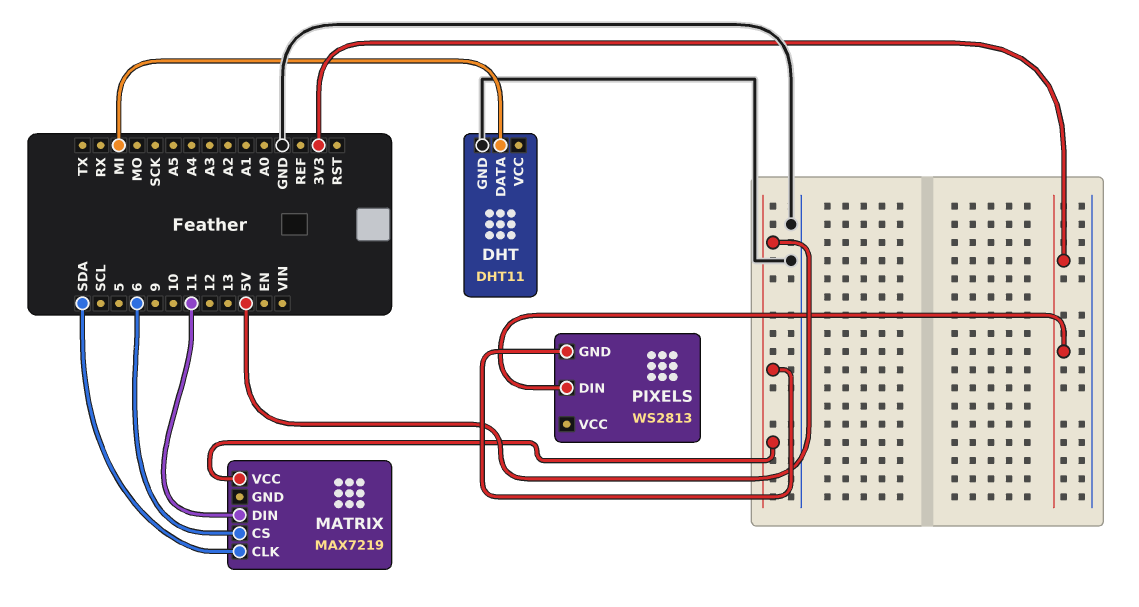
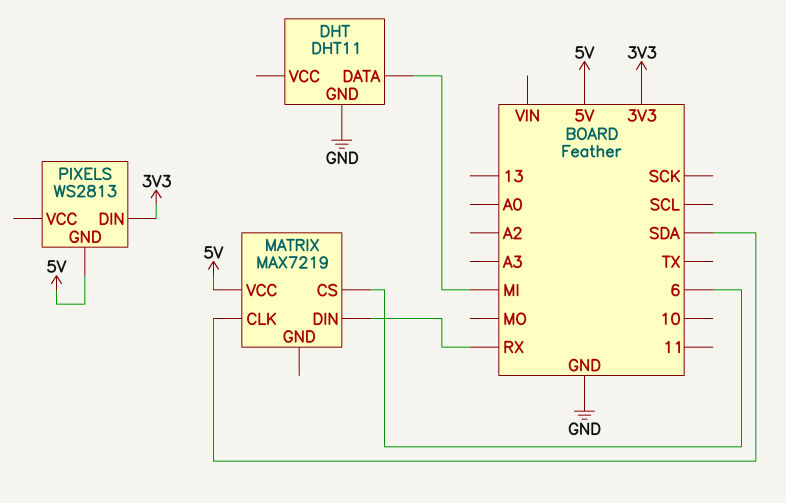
MATRIX pin DIN: 11 -> RX

